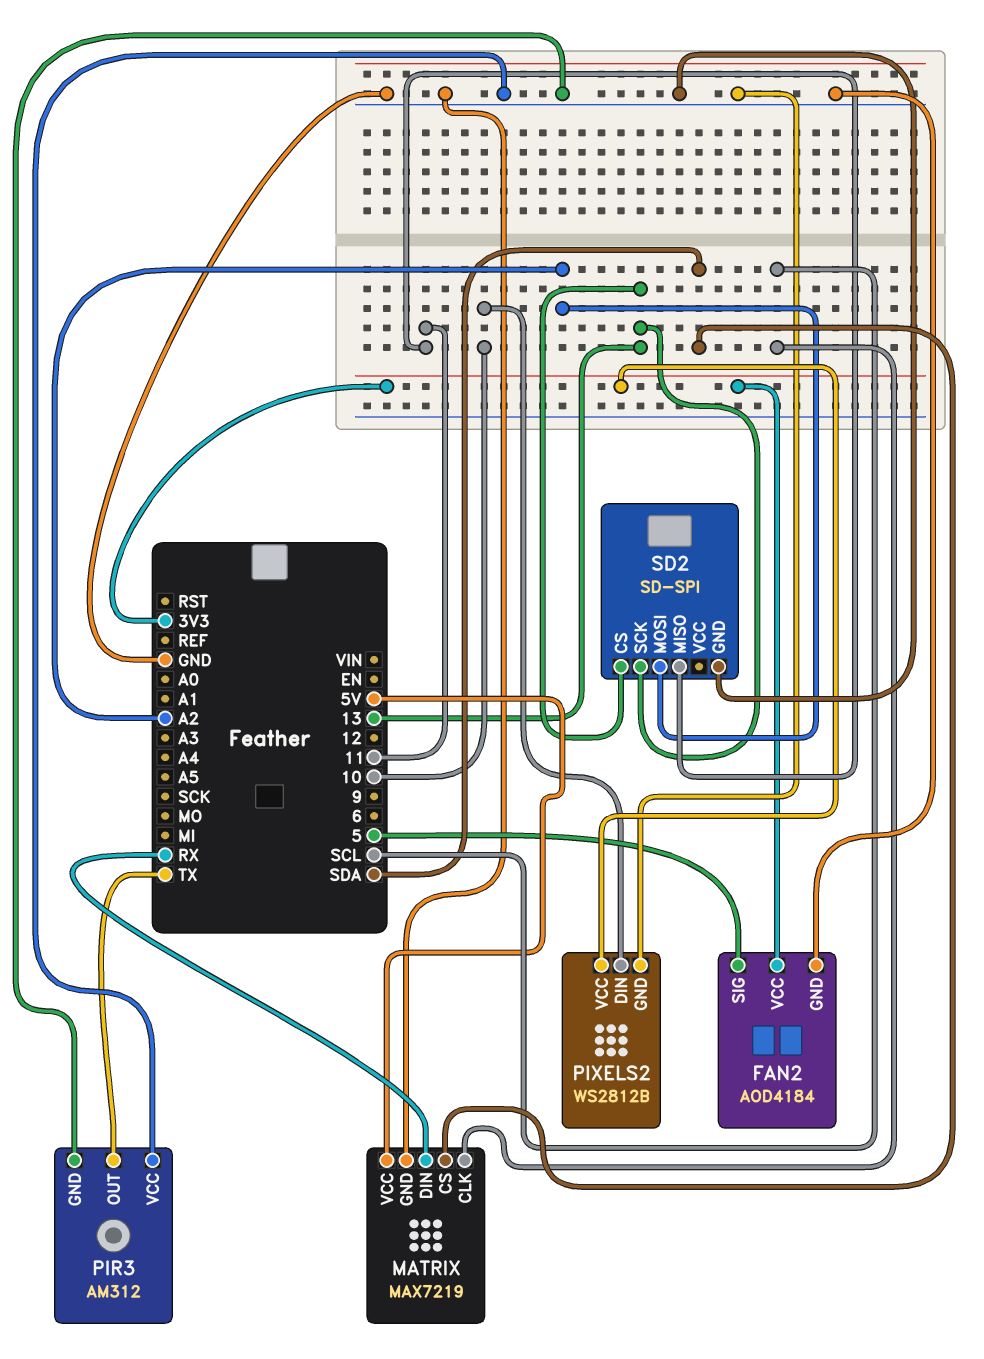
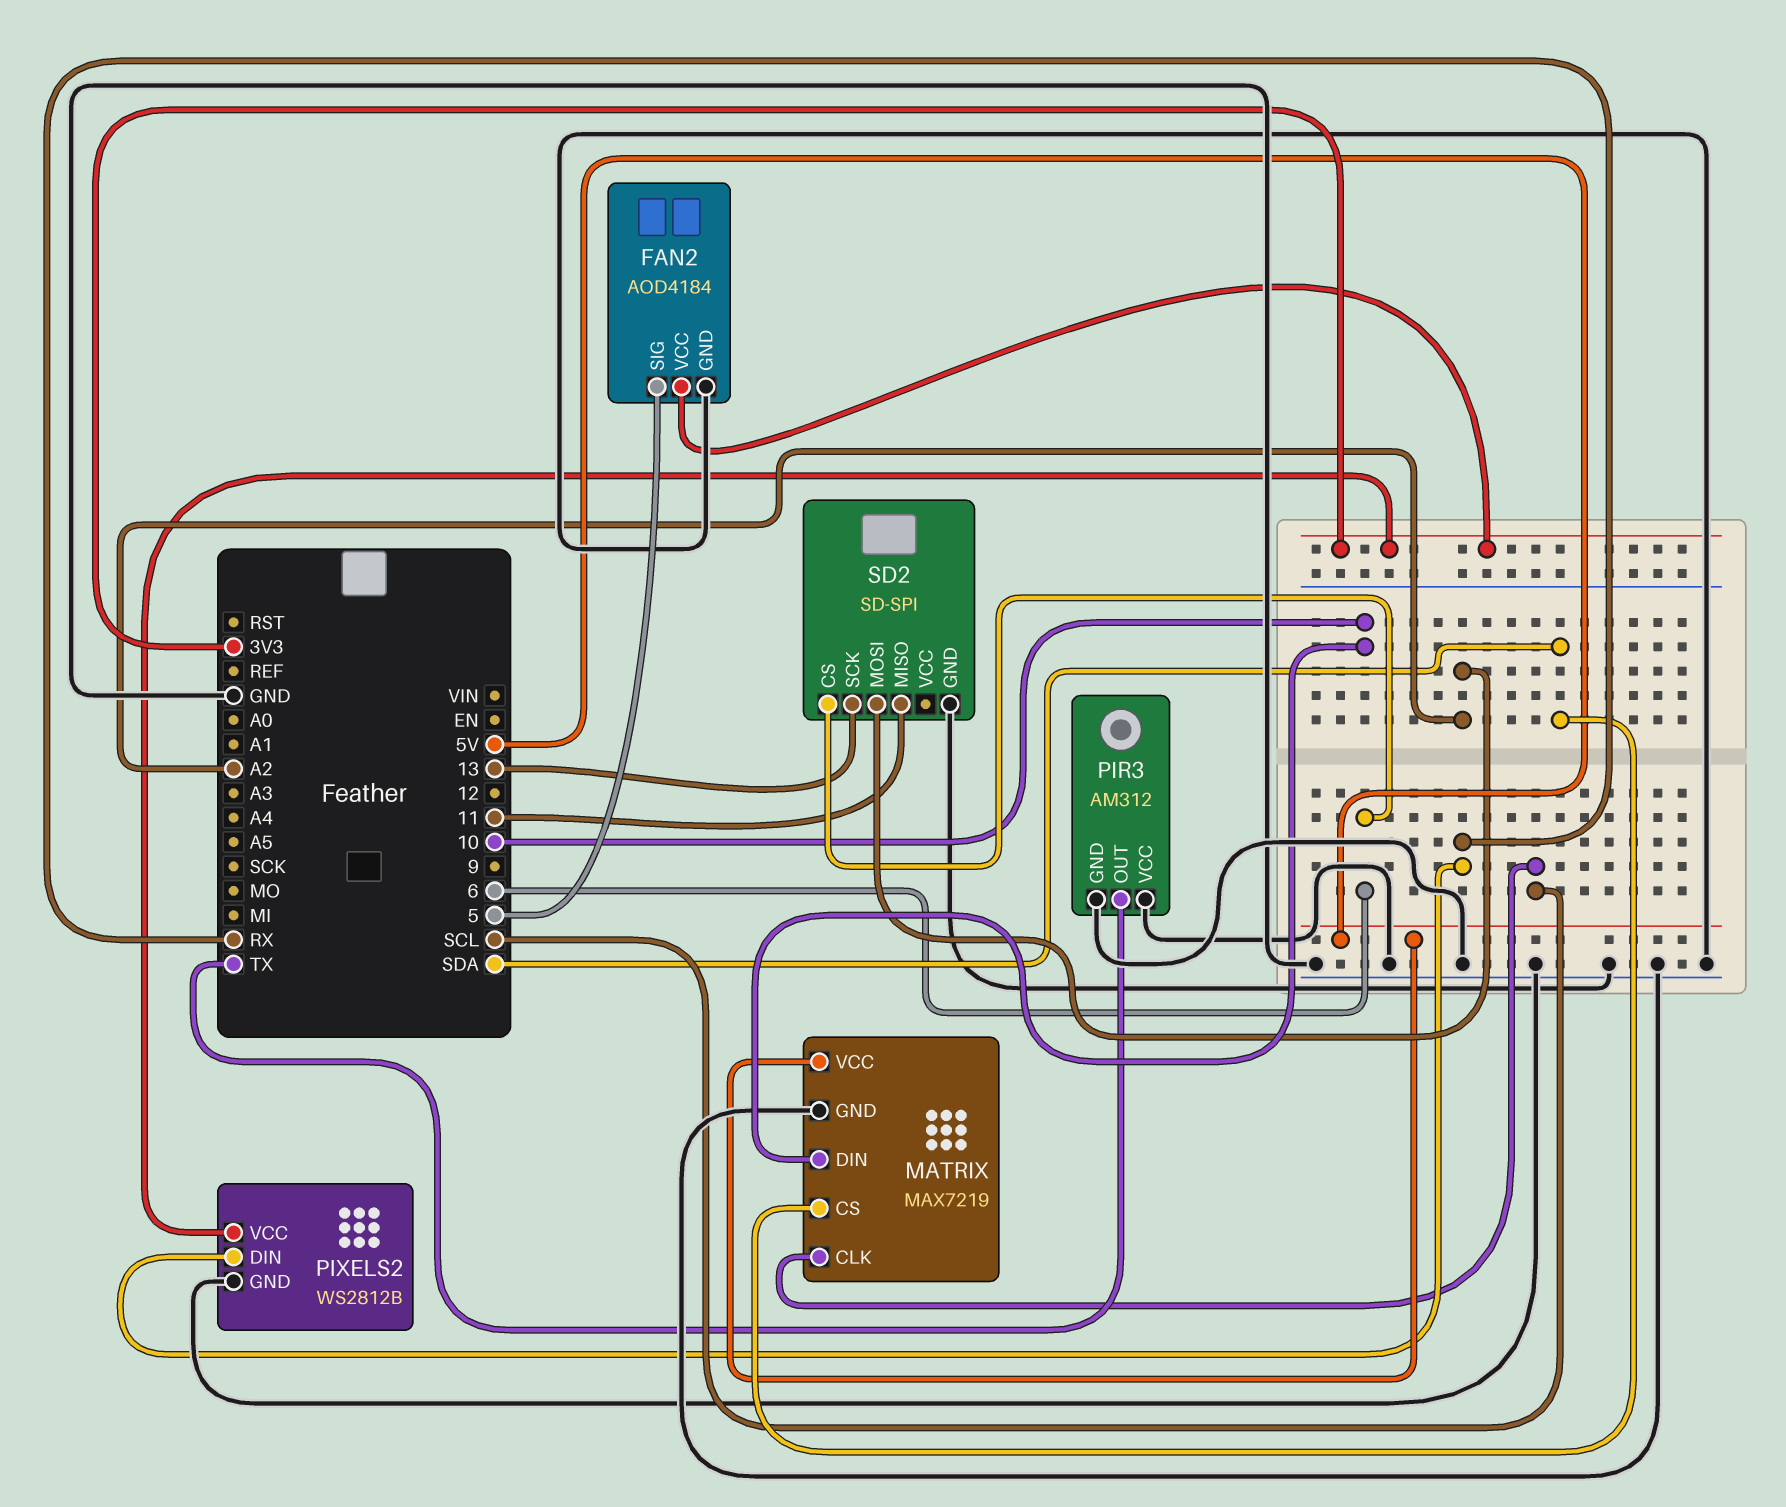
MATRIX pin DIN: RX -> 10
PIXELS2 pin DIN: 10 -> RX
SD2 pin CS: 13 -> 6

